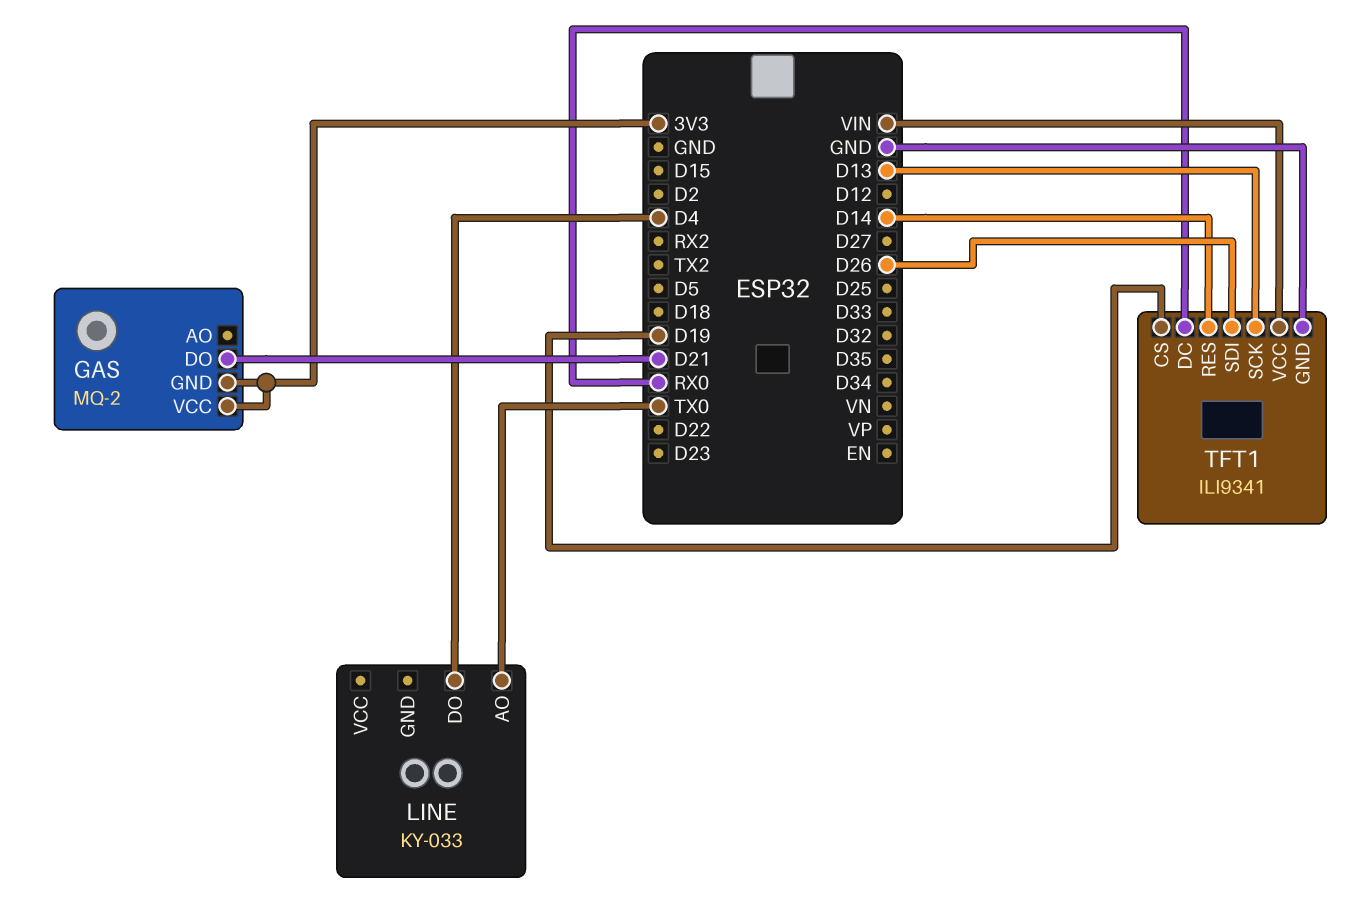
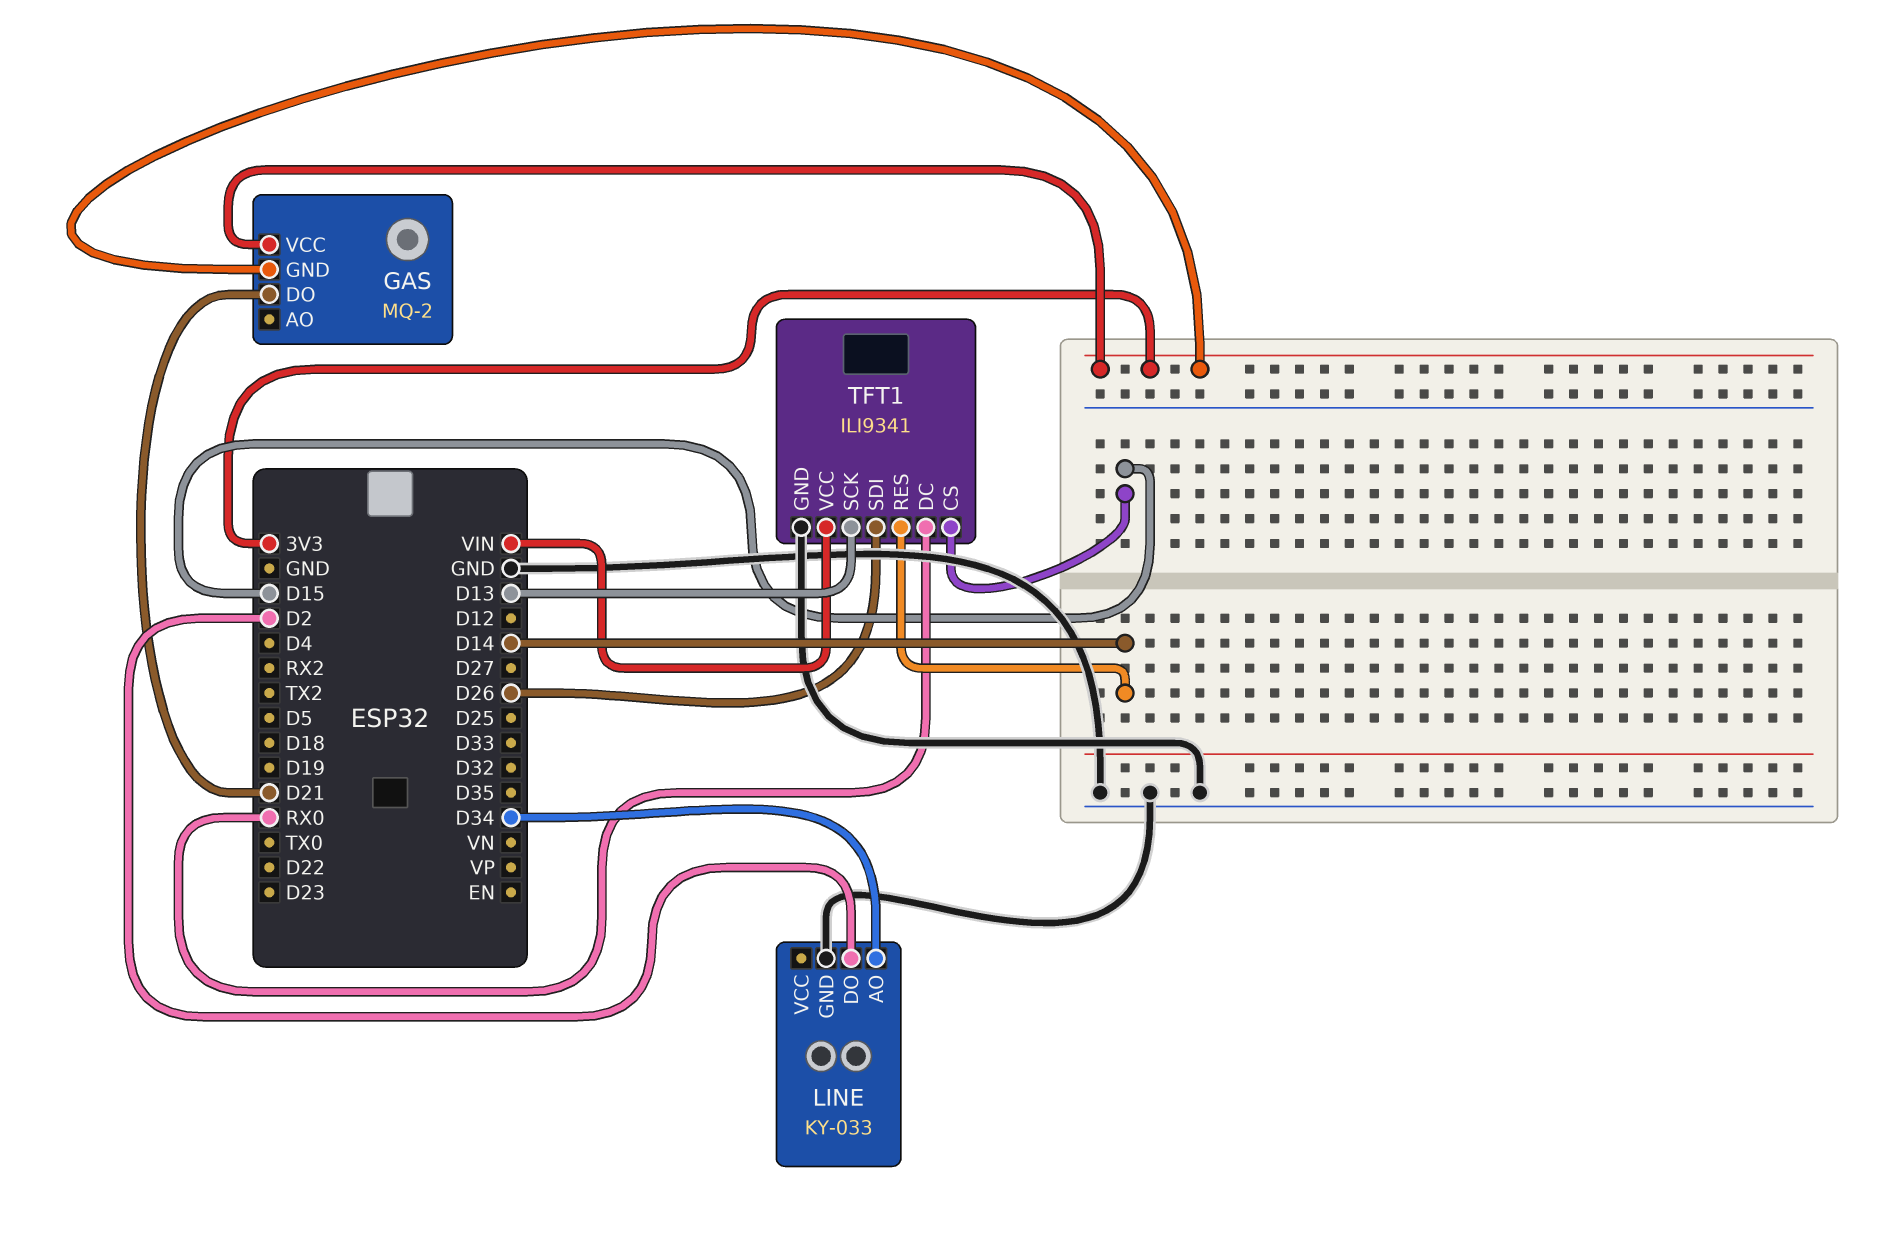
LINE pin AO: TX0 -> D34
LINE pin DO: D4 -> D2
LINE pin GND: none -> GND
TFT1 pin CS: D19 -> D15

